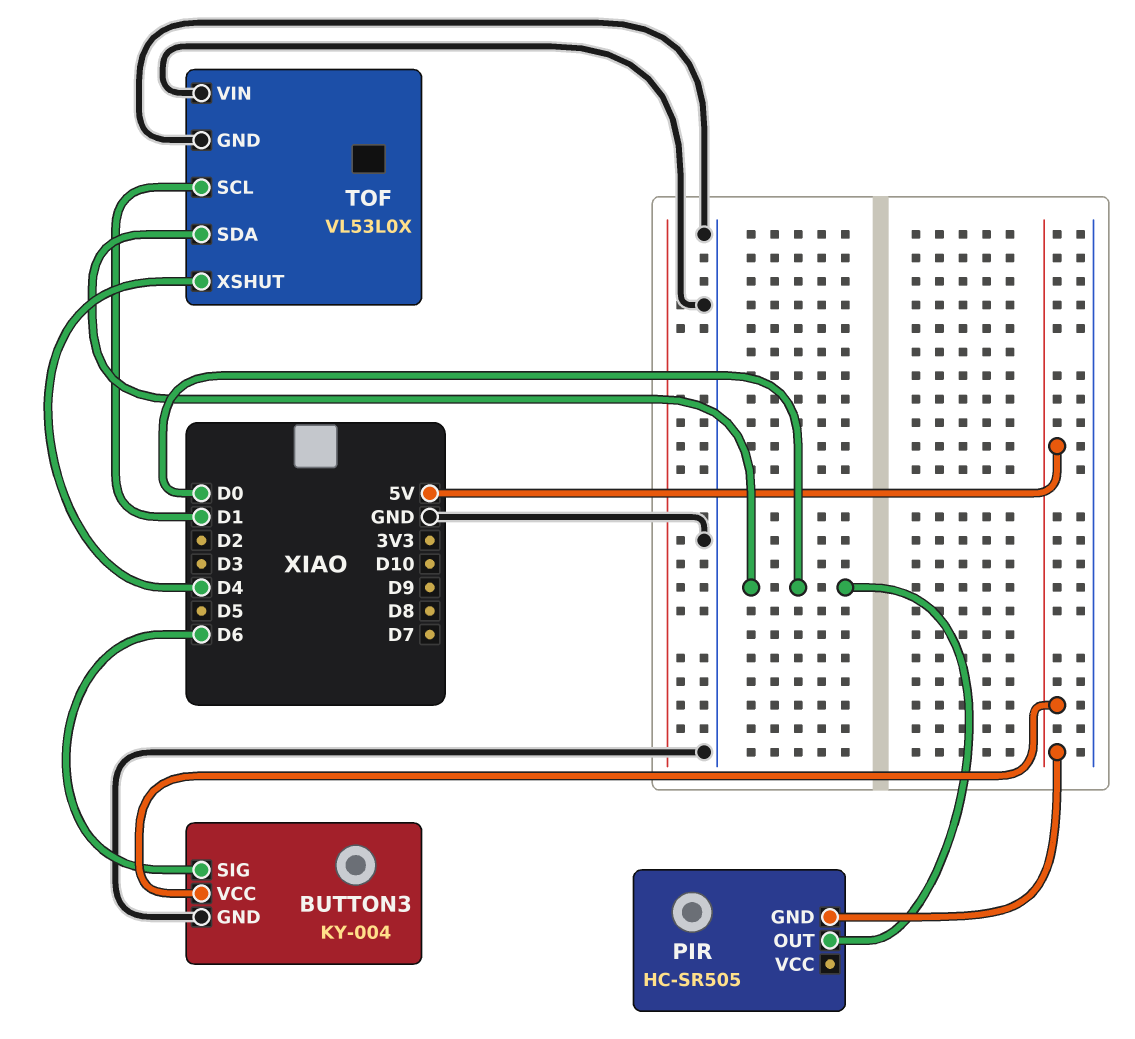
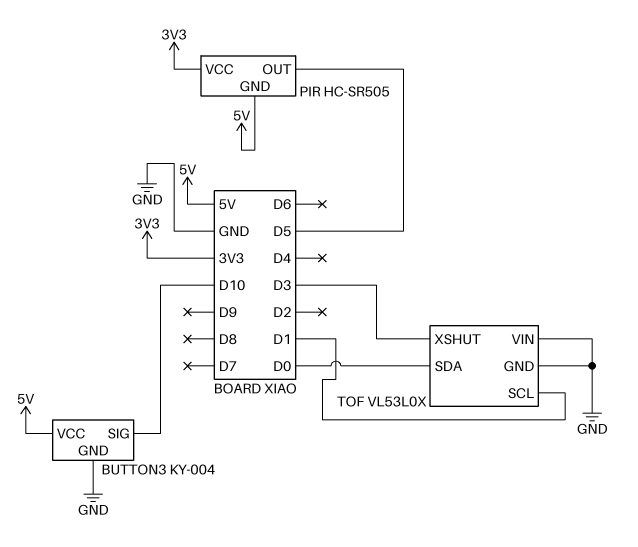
BUTTON3 pin SIG: D6 -> D10
PIR pin OUT: D0 -> D5
PIR pin VCC: none -> 3V3
TOF pin XSHUT: D4 -> D3

